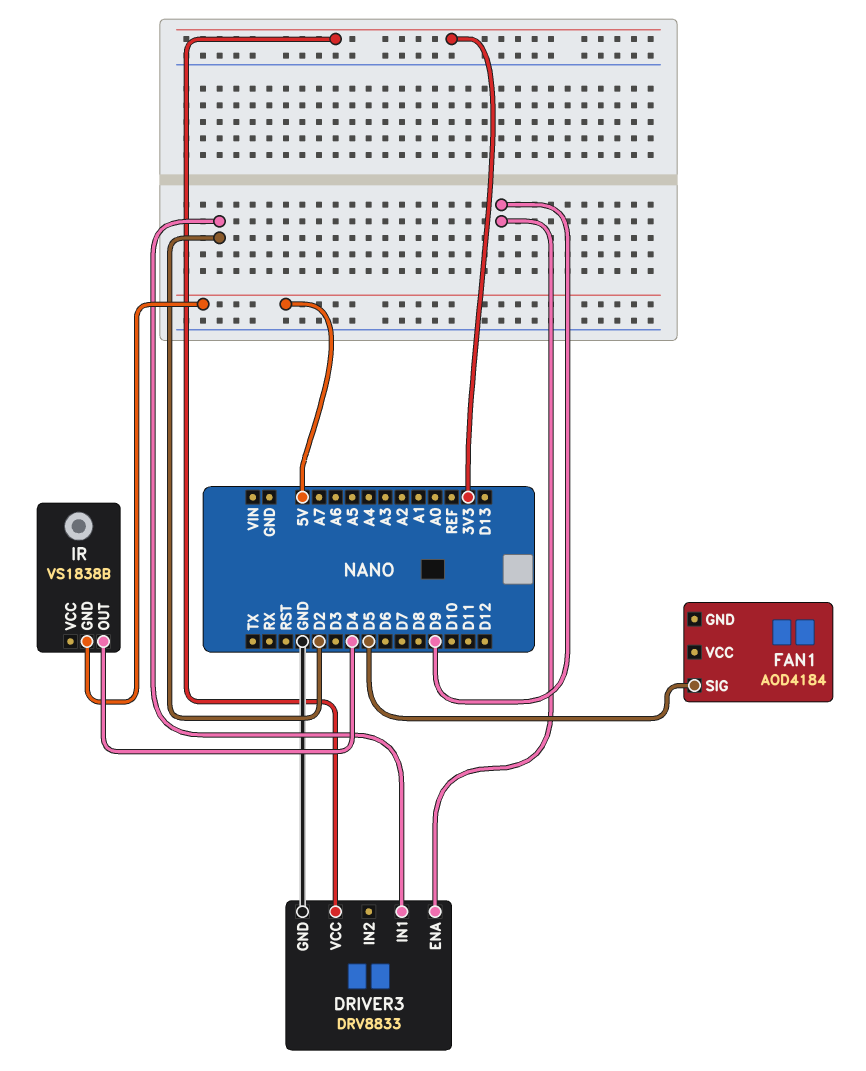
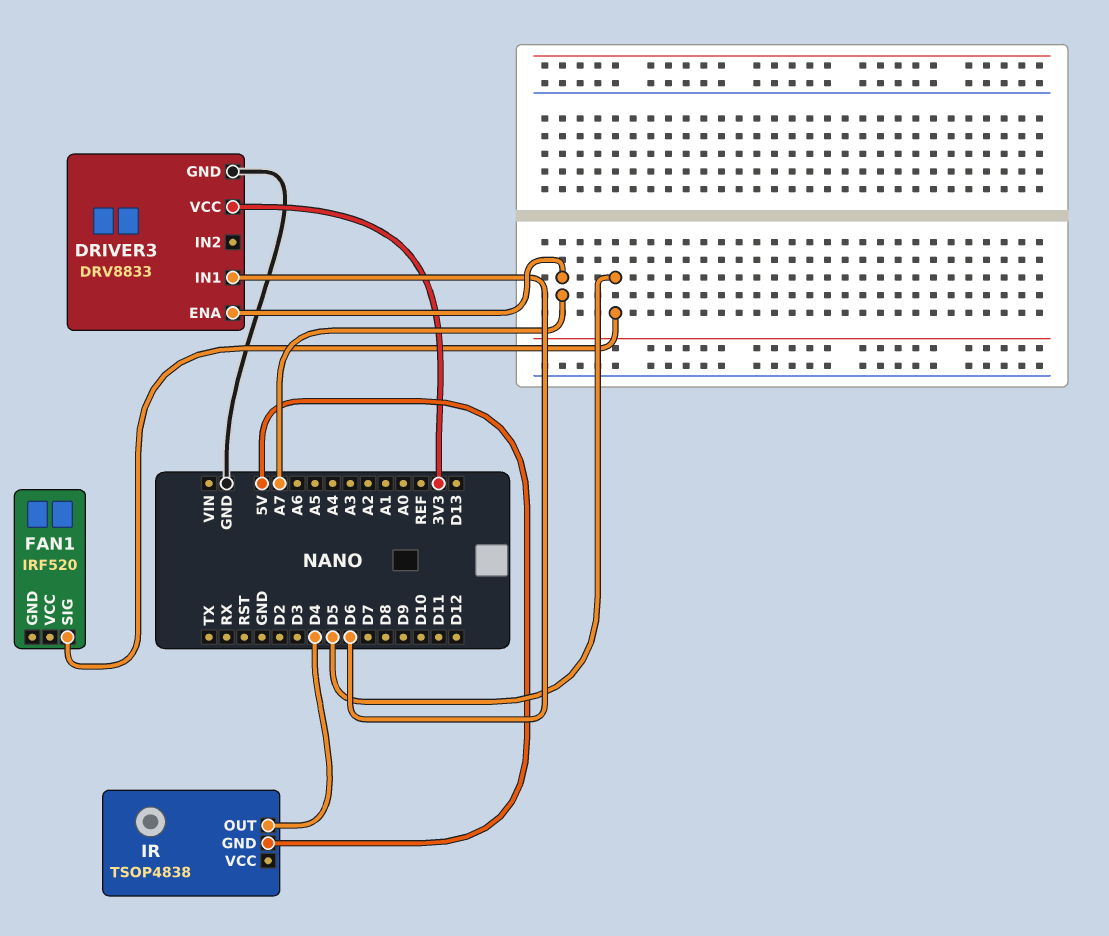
DRIVER3 pin ENA: D9 -> A7
DRIVER3 pin IN1: D2 -> D6
FAN1: AOD4184 -> IRF520
IR: VS1838B -> TSOP4838

